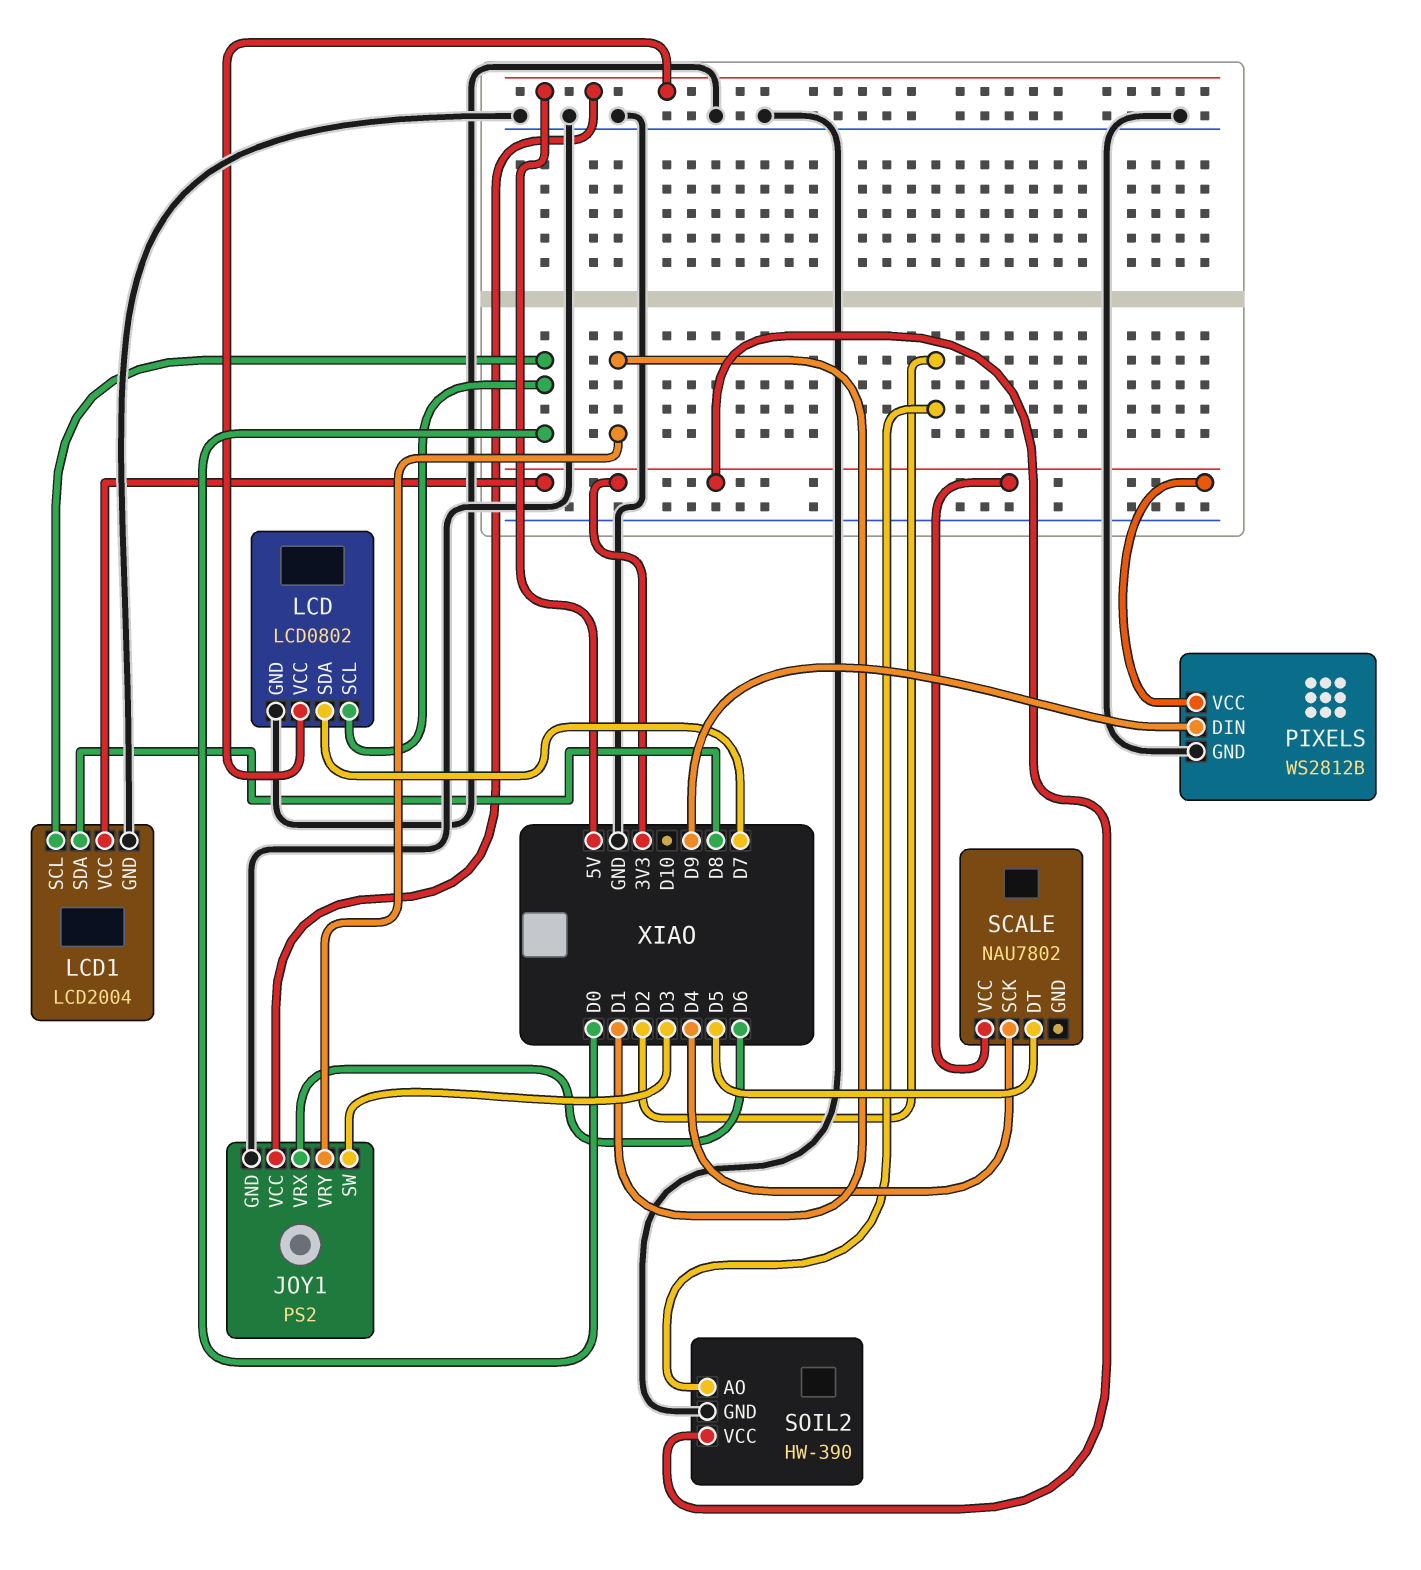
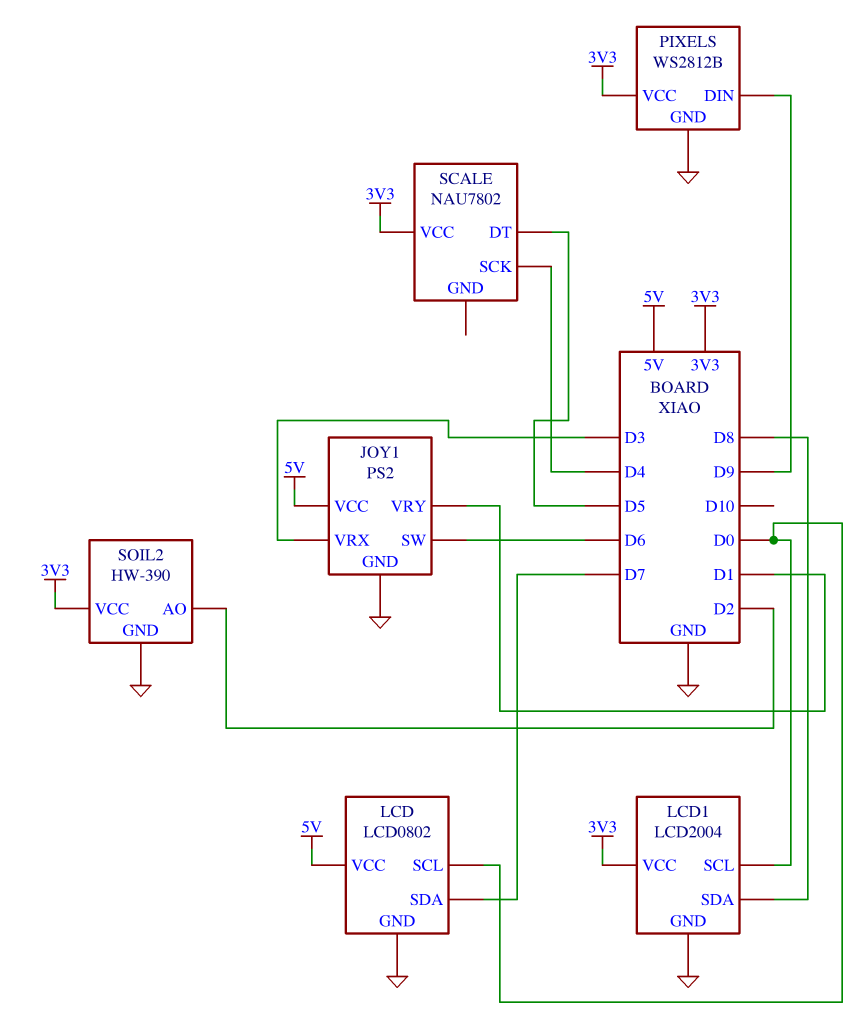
JOY1 pin SW: D3 -> D6
JOY1 pin VRX: D6 -> D3

